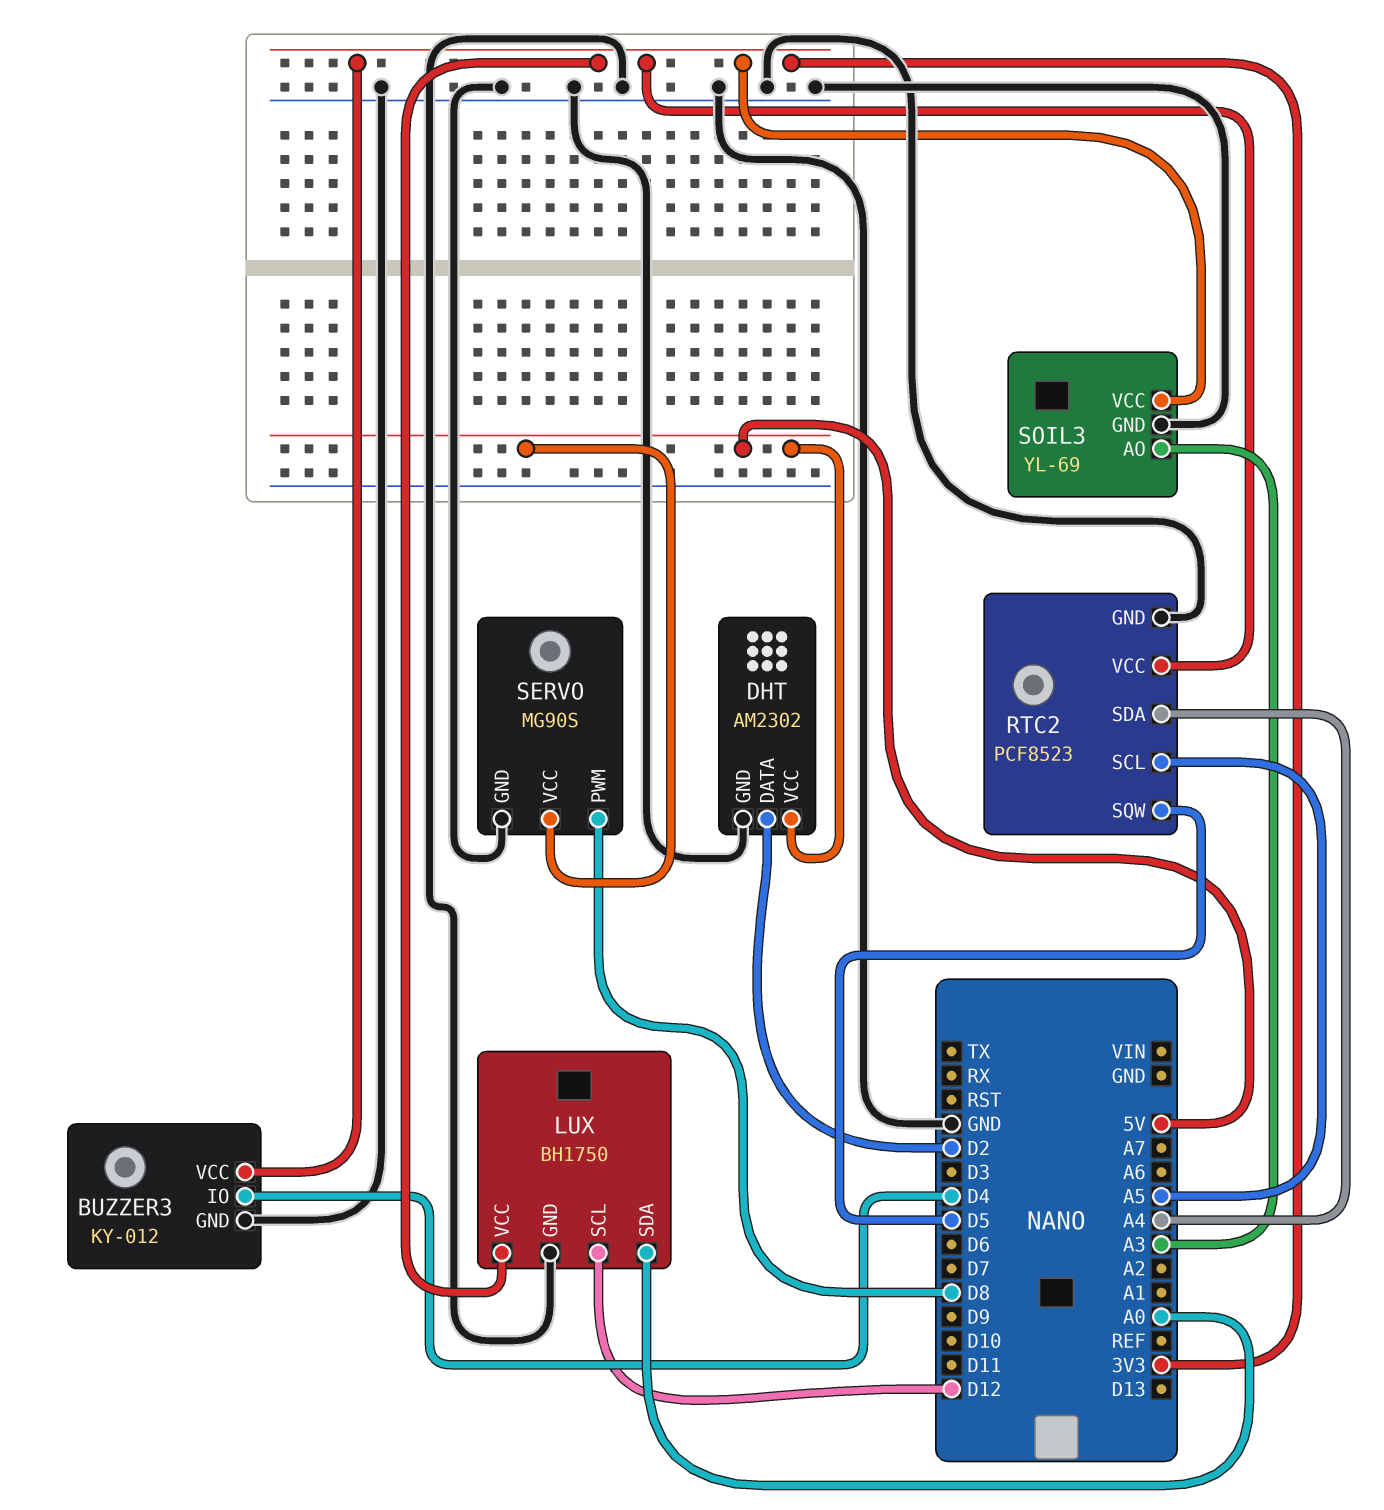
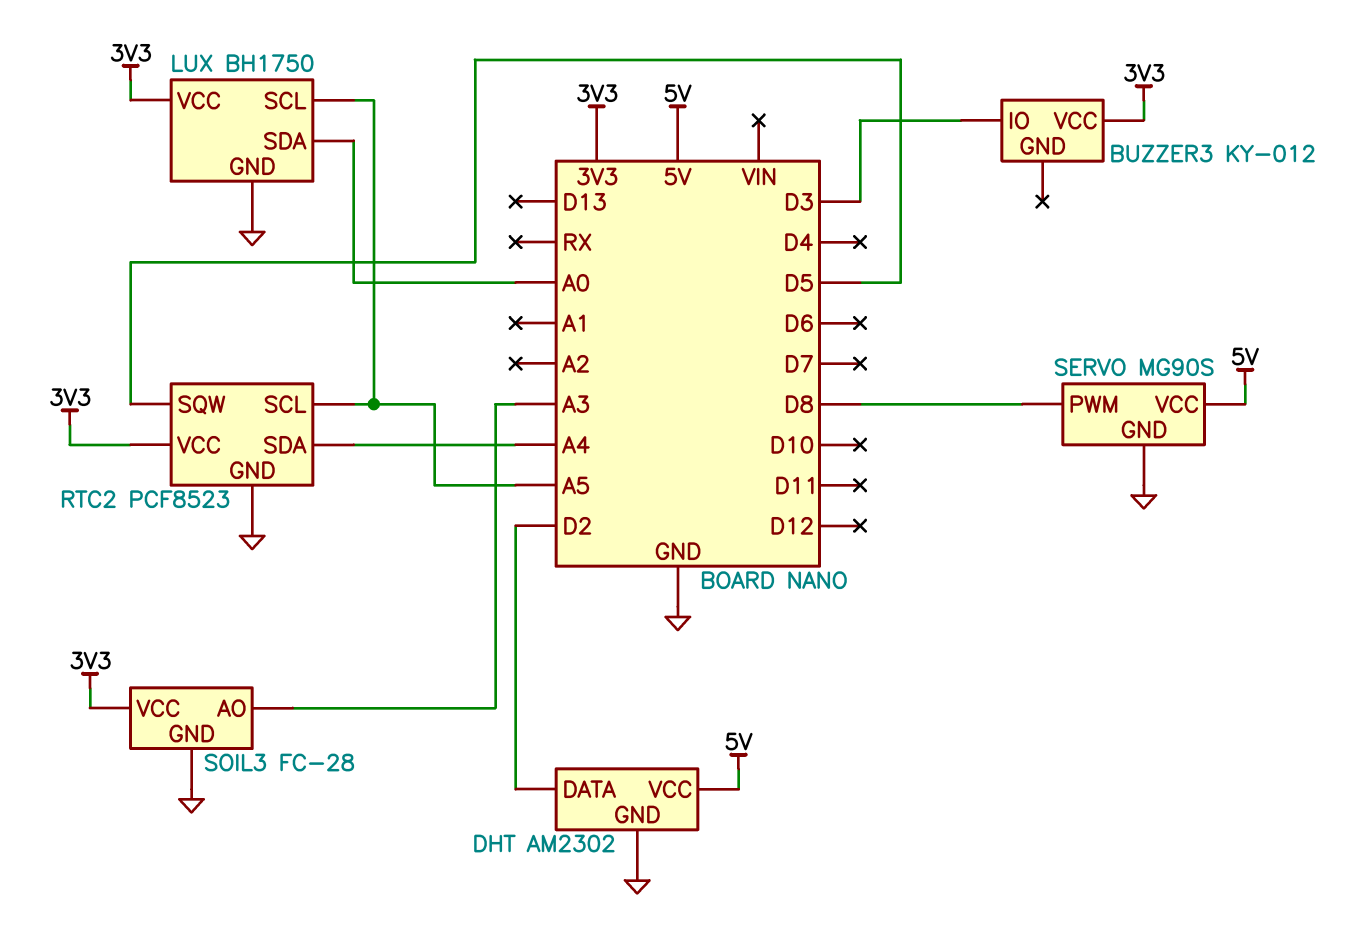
BUZZER3 pin GND: GND -> none
BUZZER3 pin IO: D4 -> D3
LUX pin SCL: D12 -> A5
SOIL3: YL-69 -> FC-28

